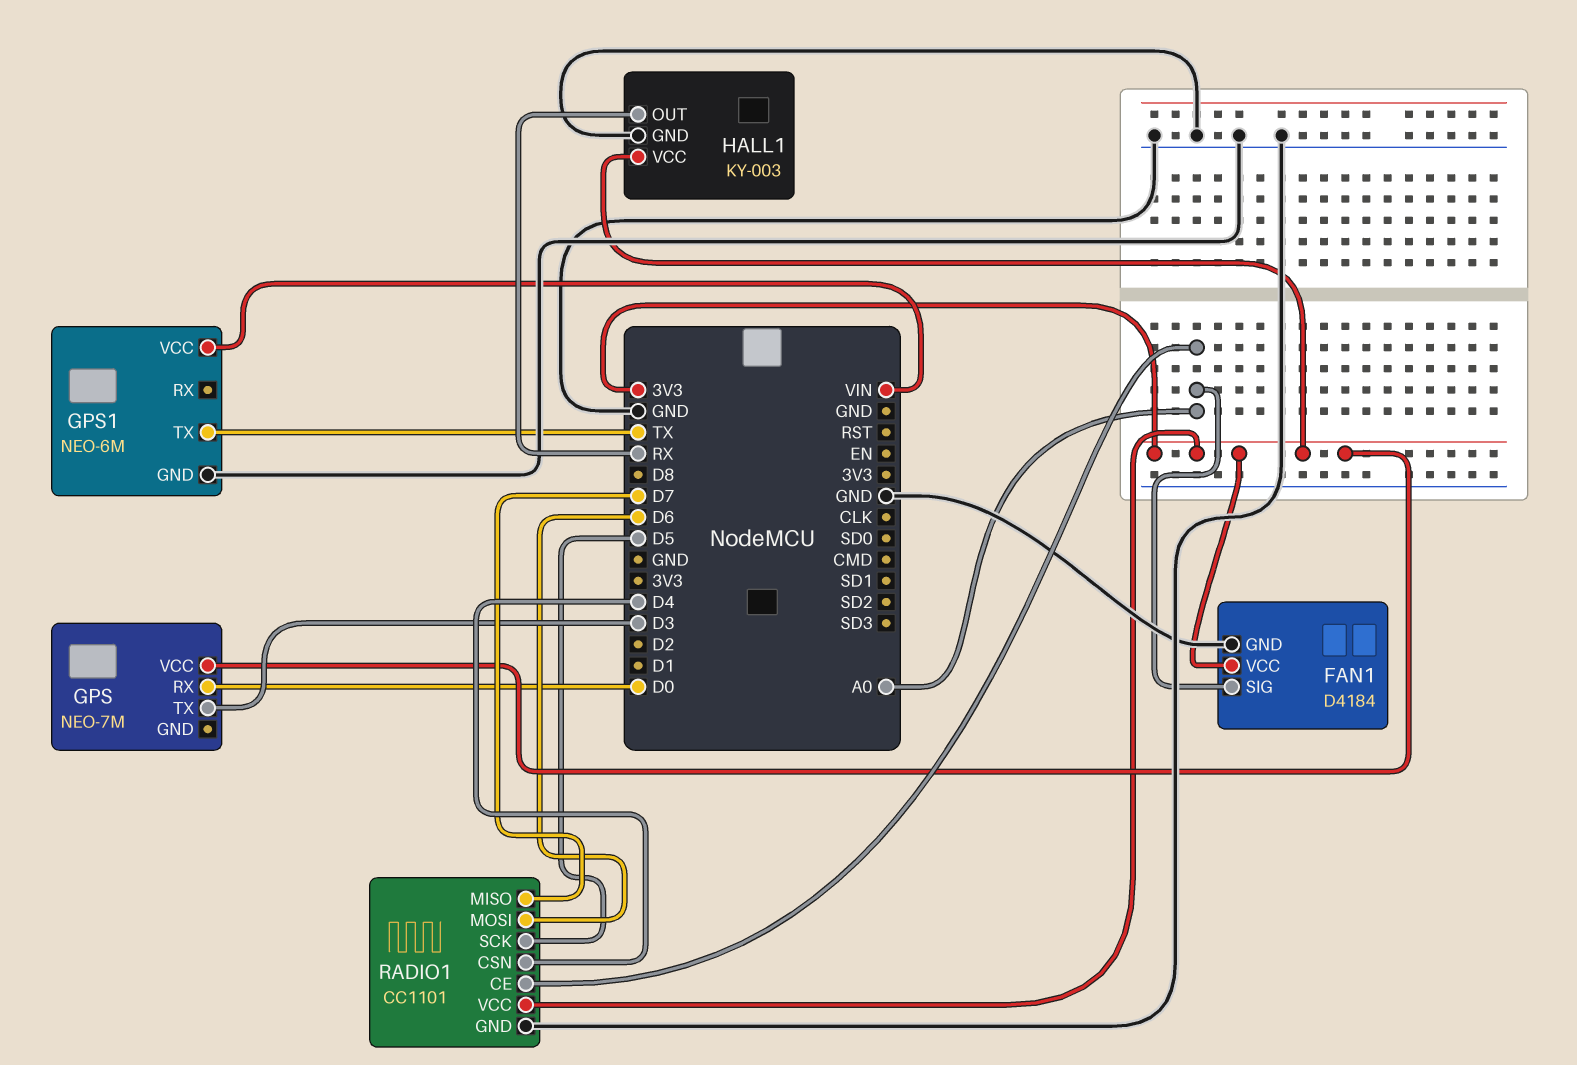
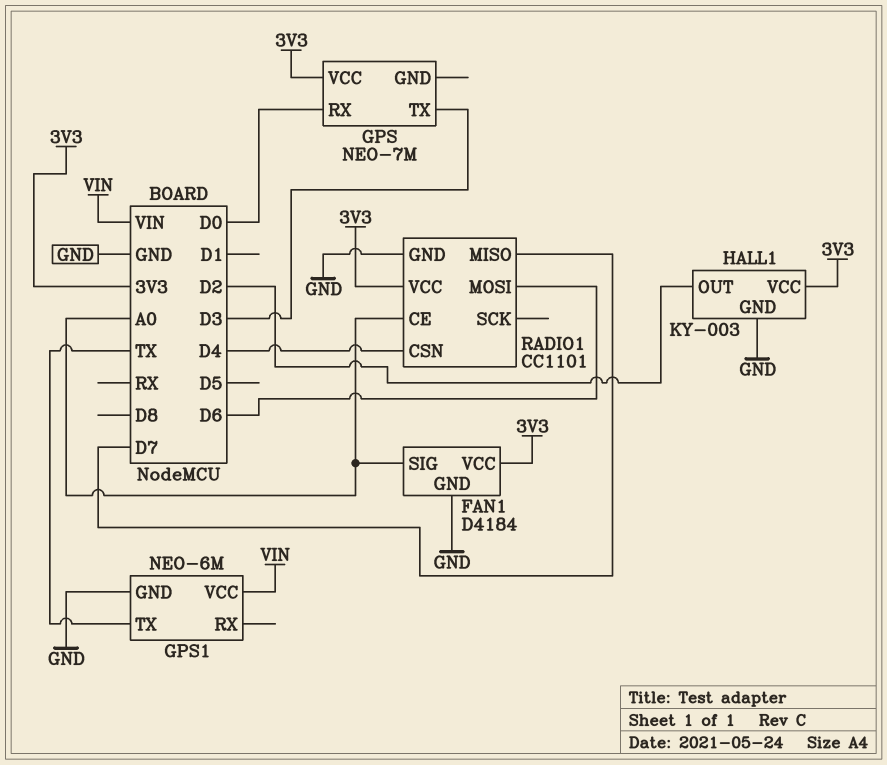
HALL1 pin OUT: RX -> D2
RADIO1 pin SCK: D5 -> none

